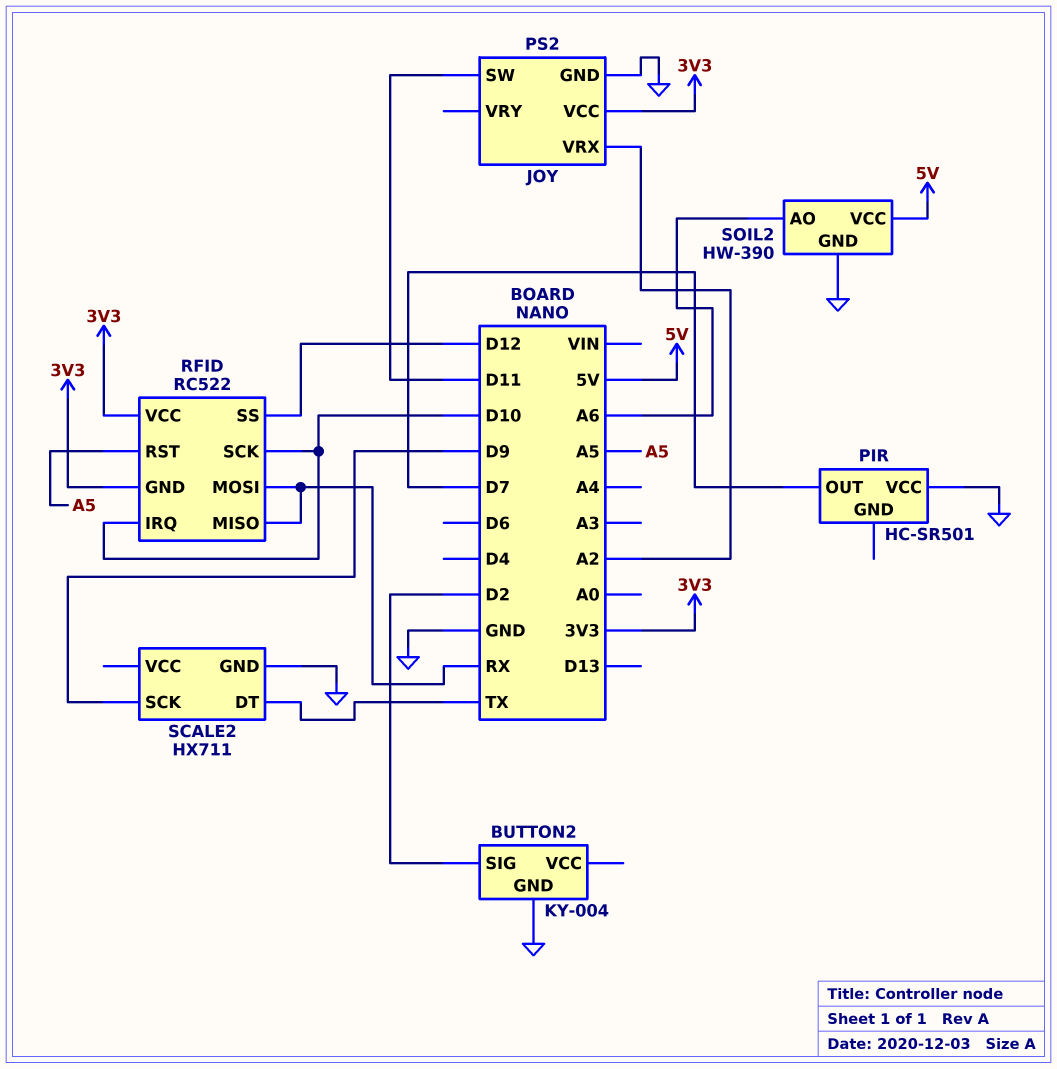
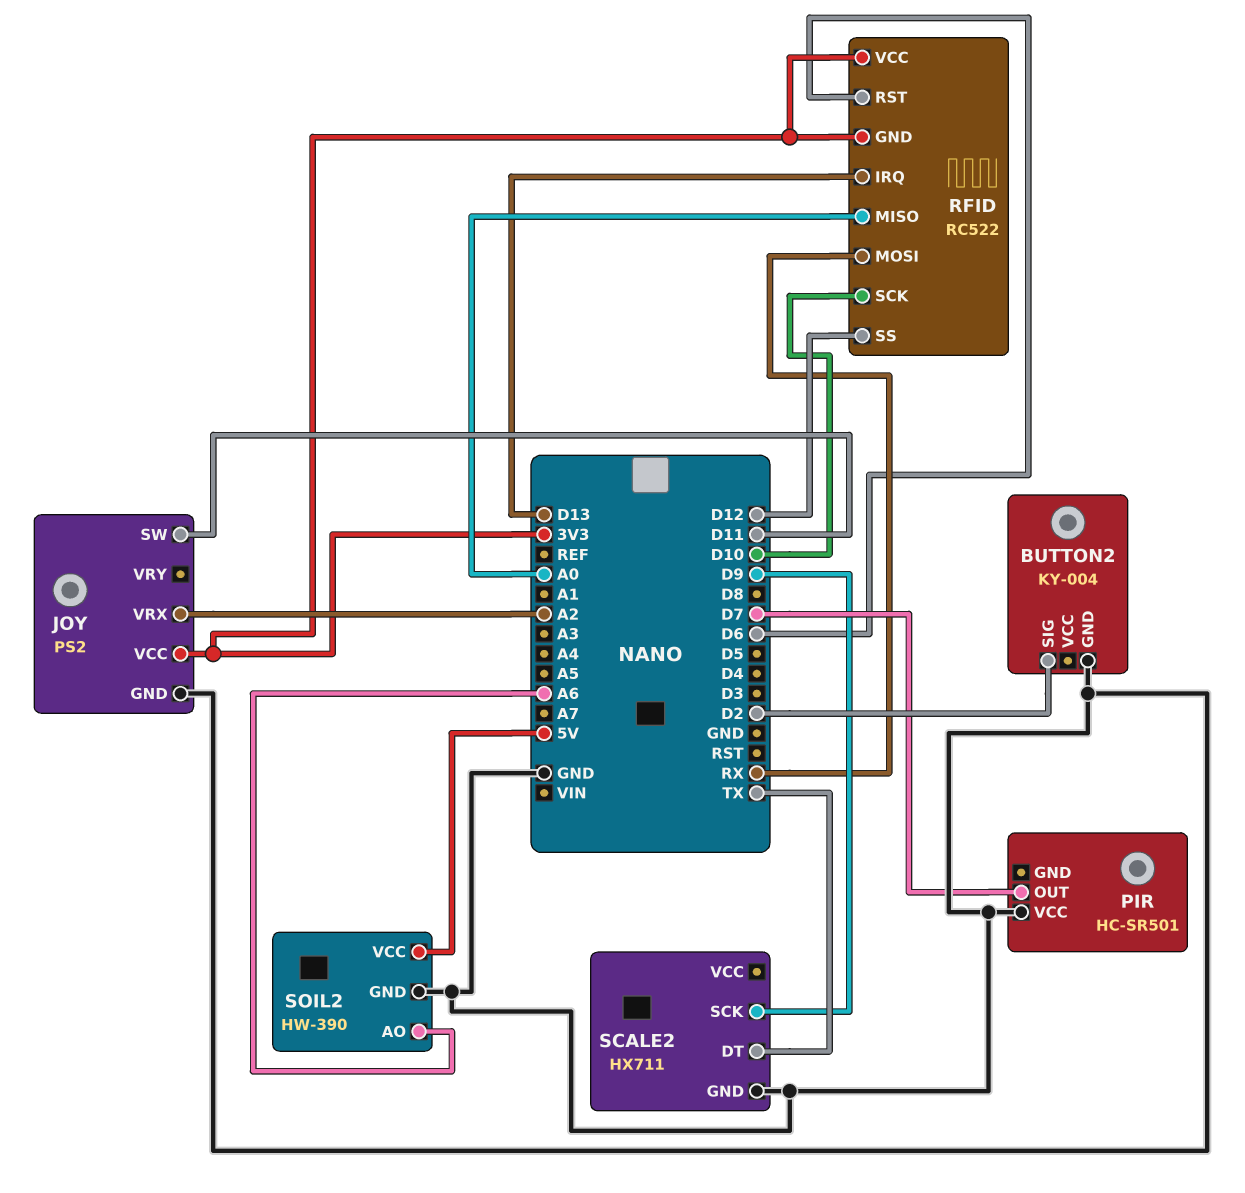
RFID pin IRQ: D10 -> D13
RFID pin MISO: RX -> A0
RFID pin RST: A5 -> D6

